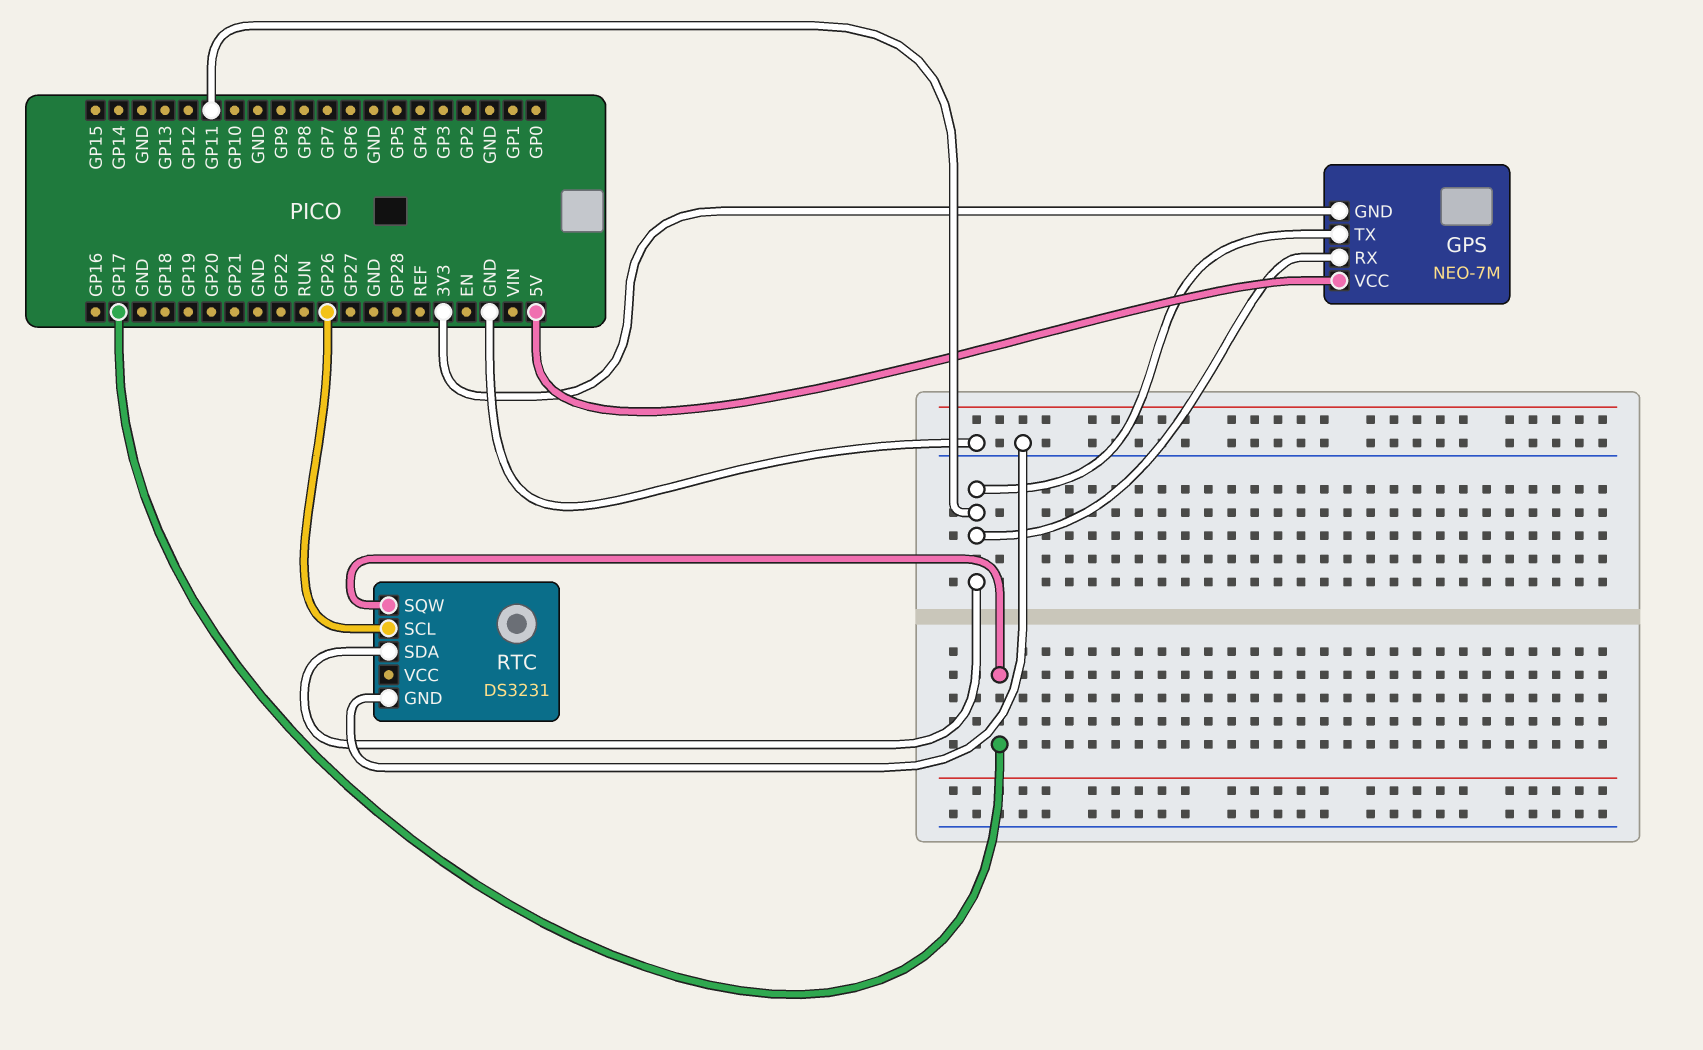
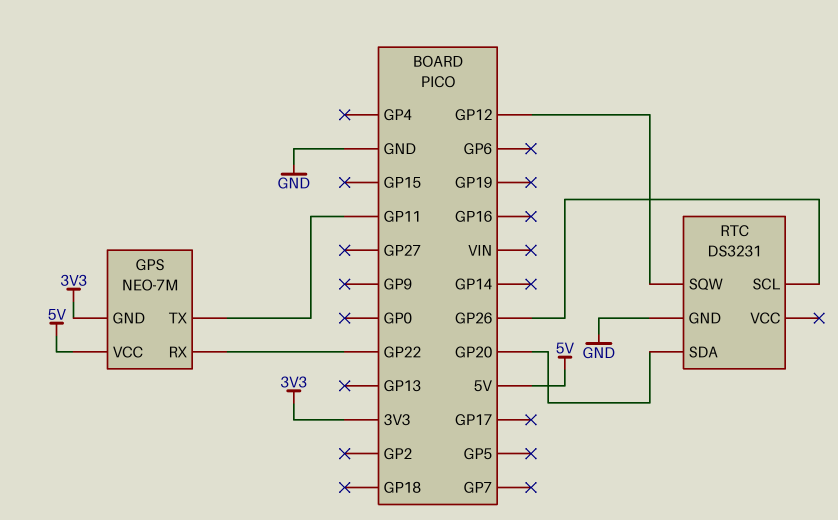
GPS pin RX: GP11 -> GP22
RTC pin SDA: GP11 -> GP20
RTC pin SQW: GP17 -> GP12

